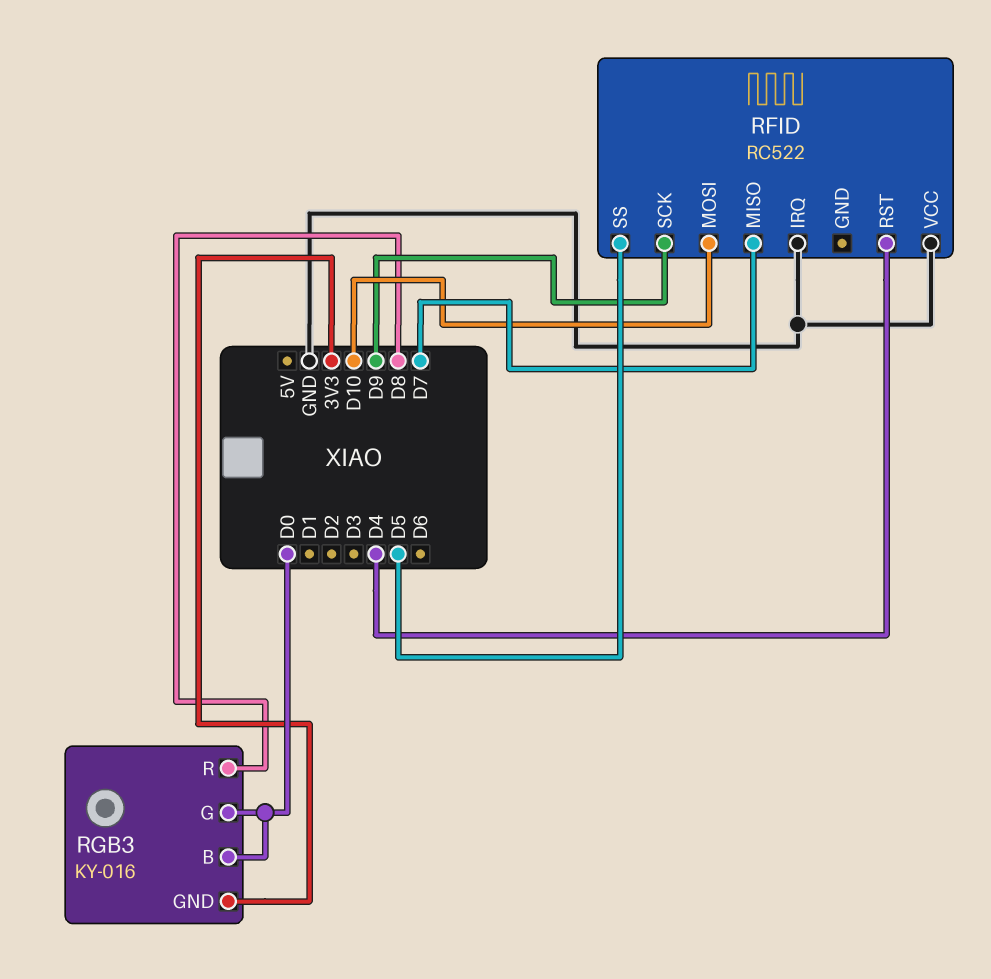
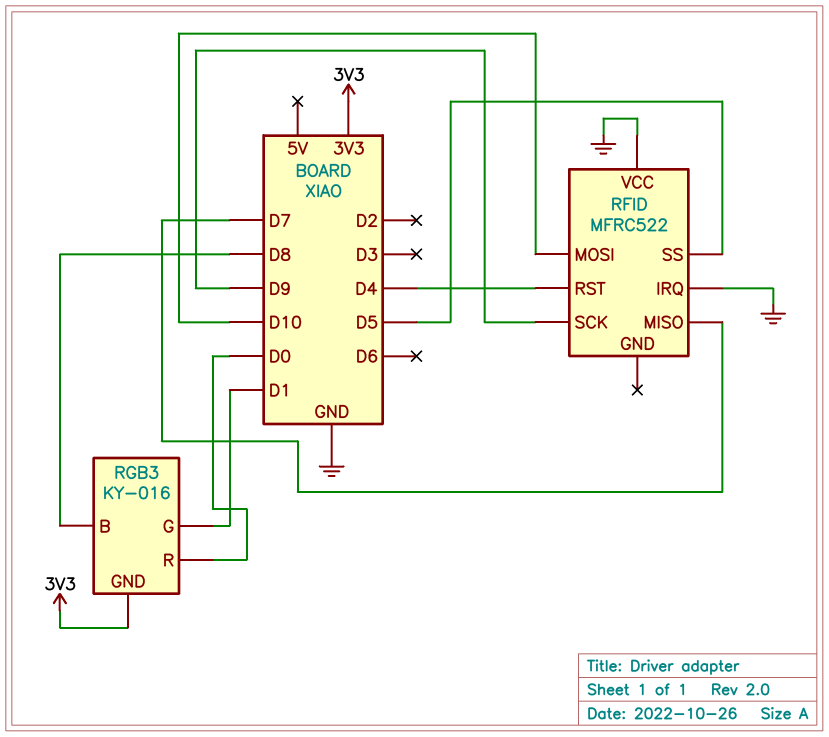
RFID: RC522 -> MFRC522
RGB3 pin B: D0 -> D8
RGB3 pin G: D0 -> D1
RGB3 pin R: D8 -> D0

